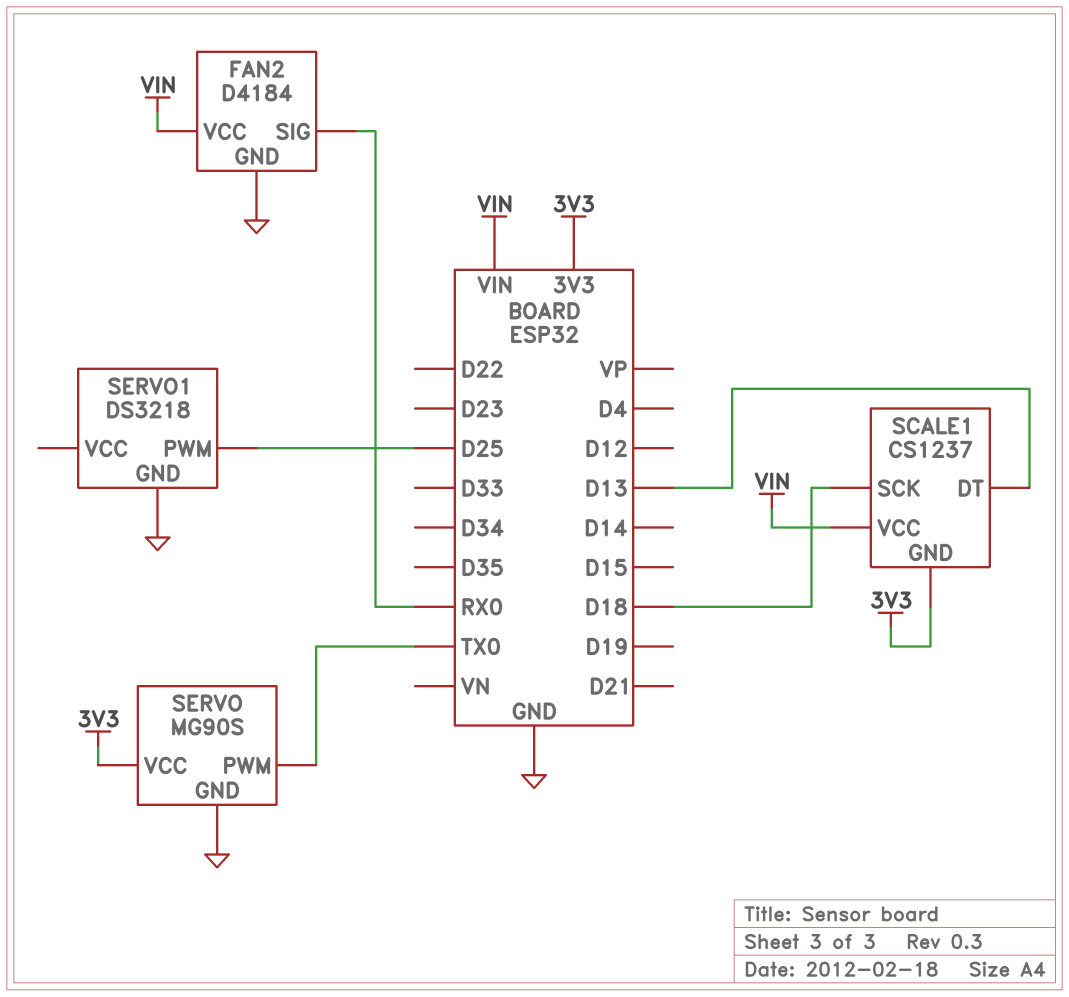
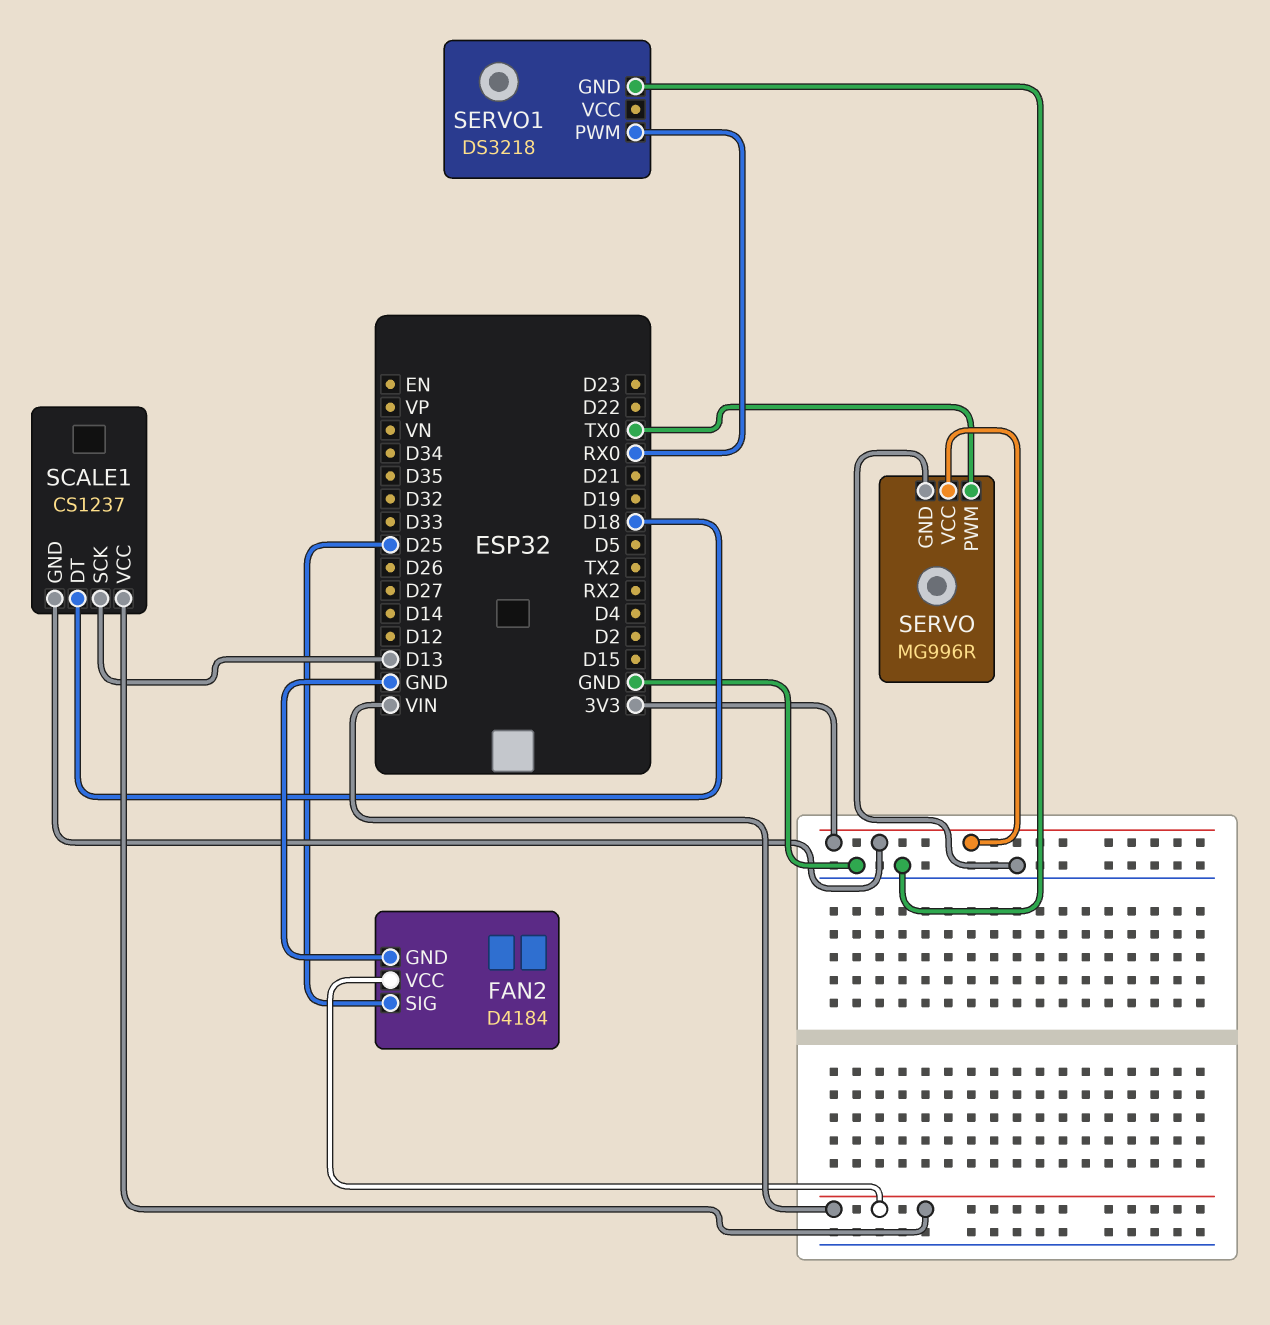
FAN2 pin SIG: RX0 -> D25
SCALE1 pin DT: D13 -> D18
SCALE1 pin SCK: D18 -> D13
SERVO: MG90S -> MG996R
SERVO1 pin PWM: D25 -> RX0

